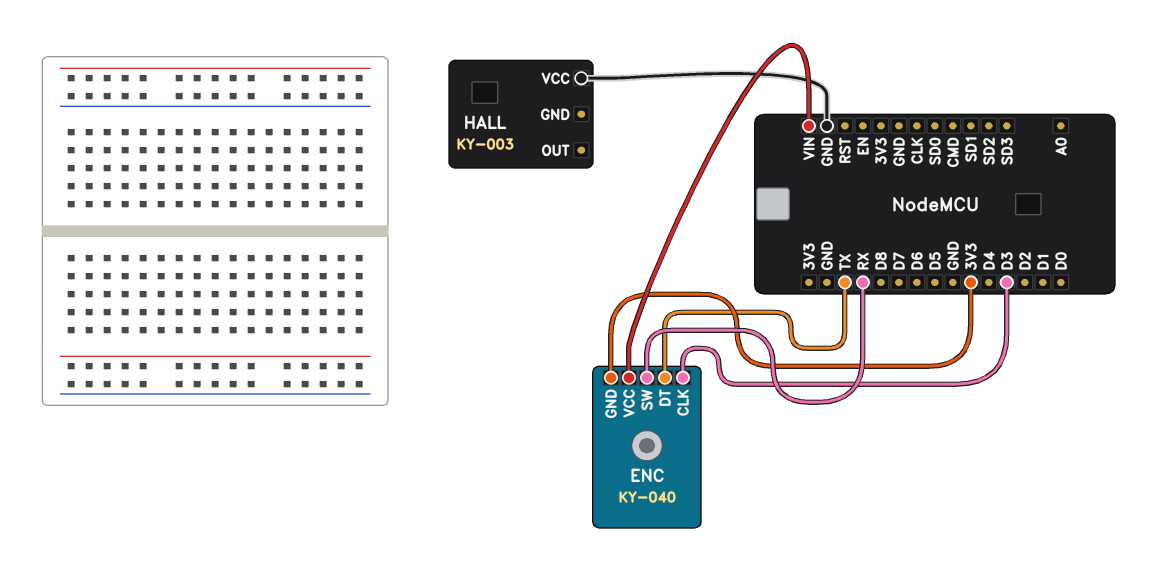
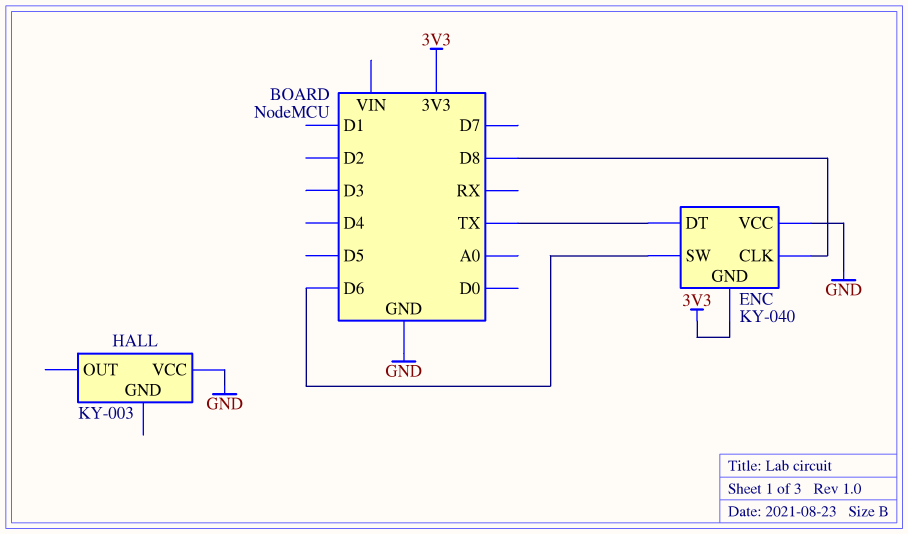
ENC pin CLK: D3 -> D8
ENC pin SW: RX -> D6
ENC pin VCC: VIN -> GND

